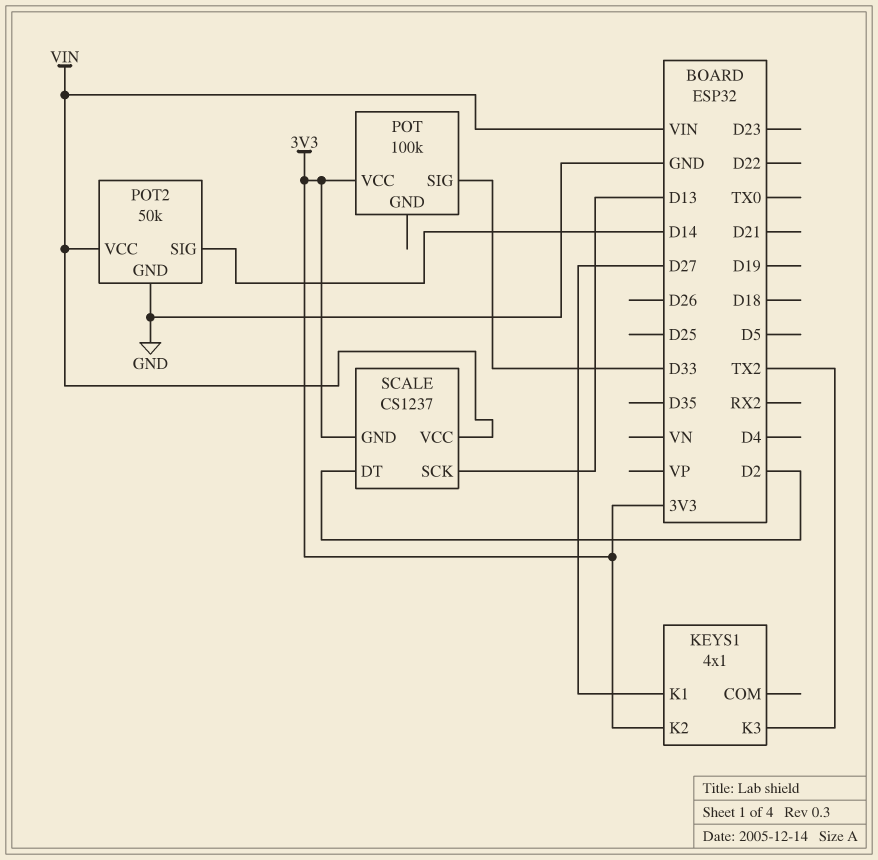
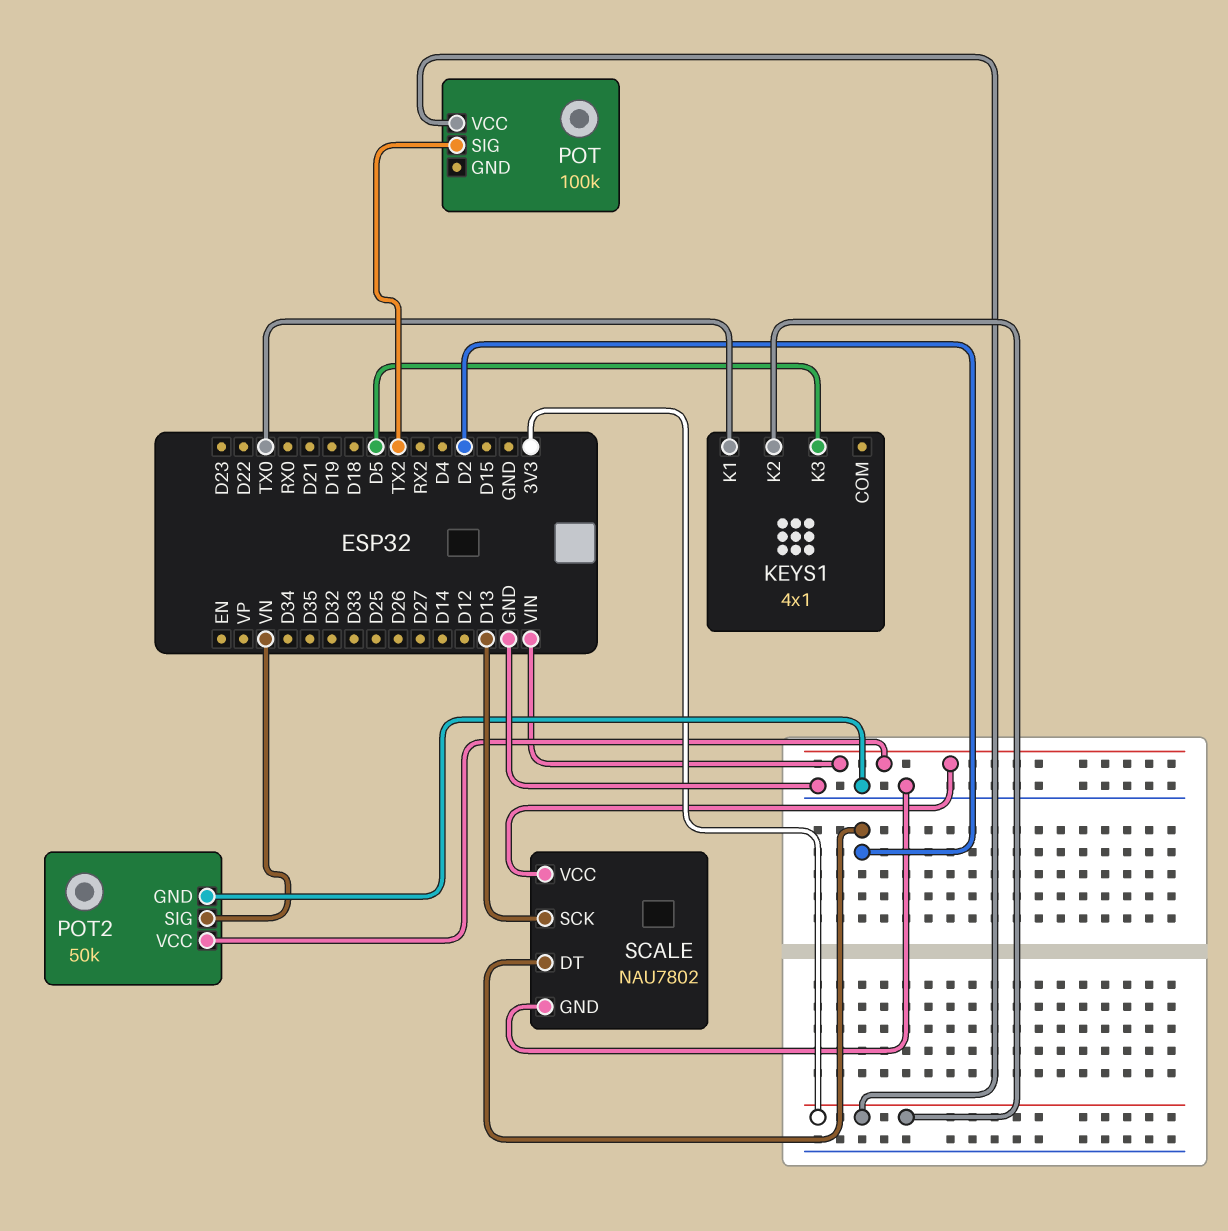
KEYS1 pin K1: D27 -> TX0
KEYS1 pin K3: TX2 -> D5
POT pin SIG: D33 -> TX2
POT2 pin SIG: D14 -> VN
SCALE: CS1237 -> NAU7802
SCALE pin GND: 3V3 -> GND

